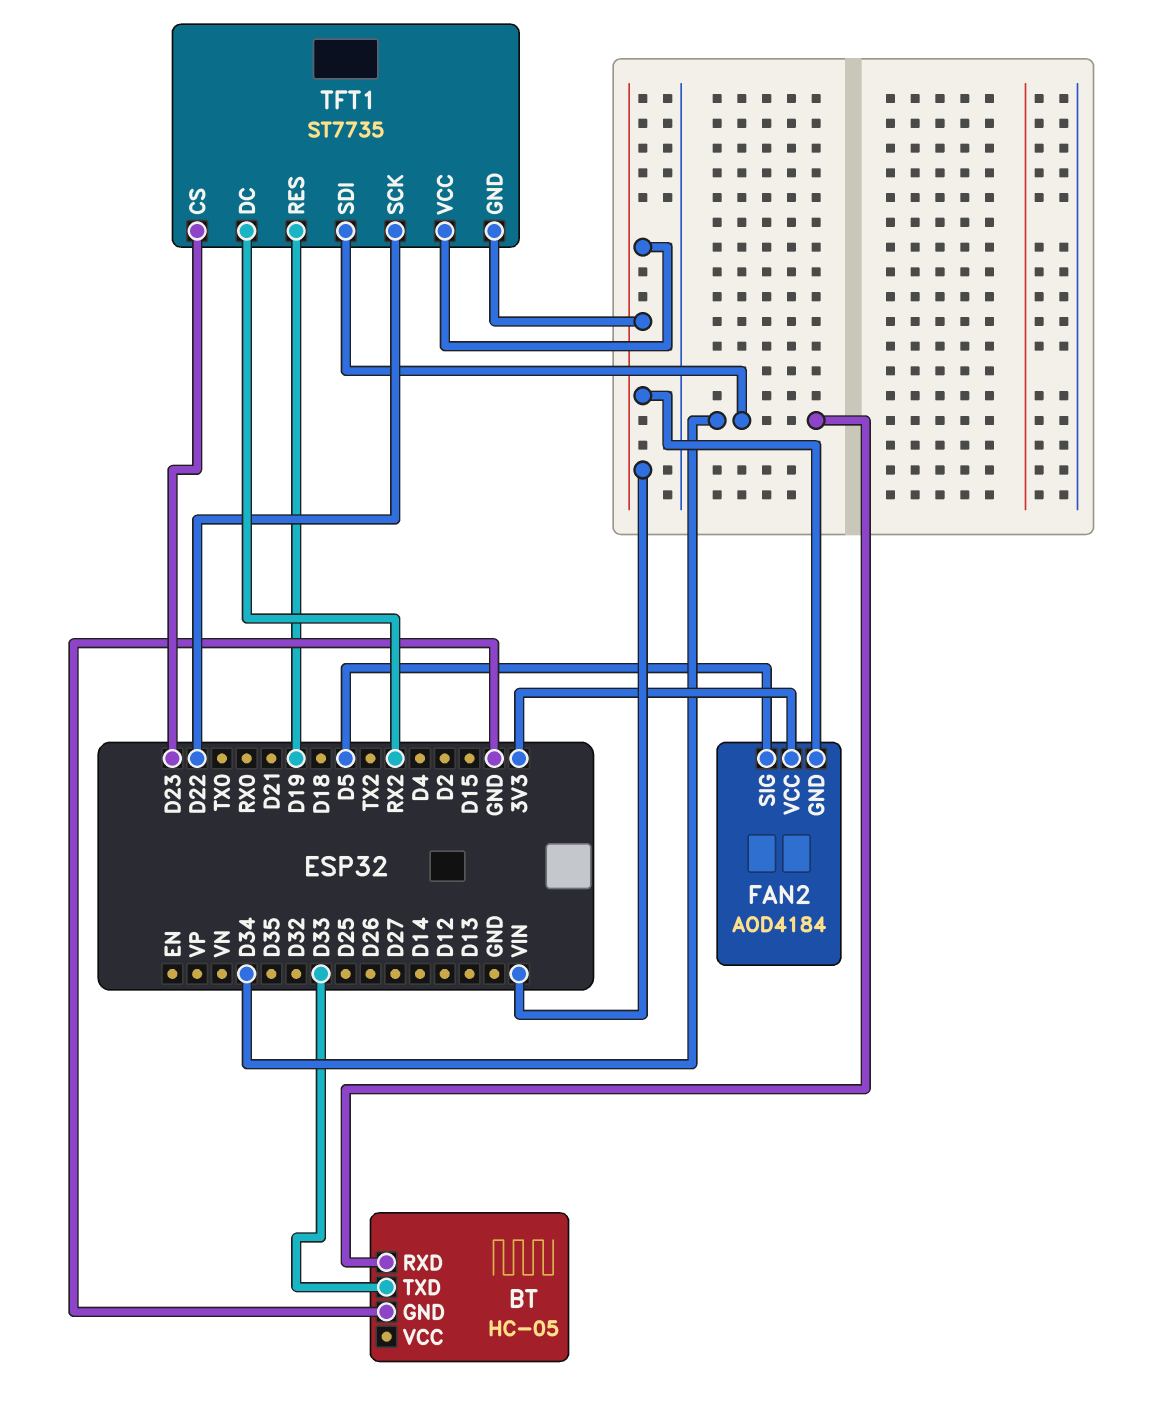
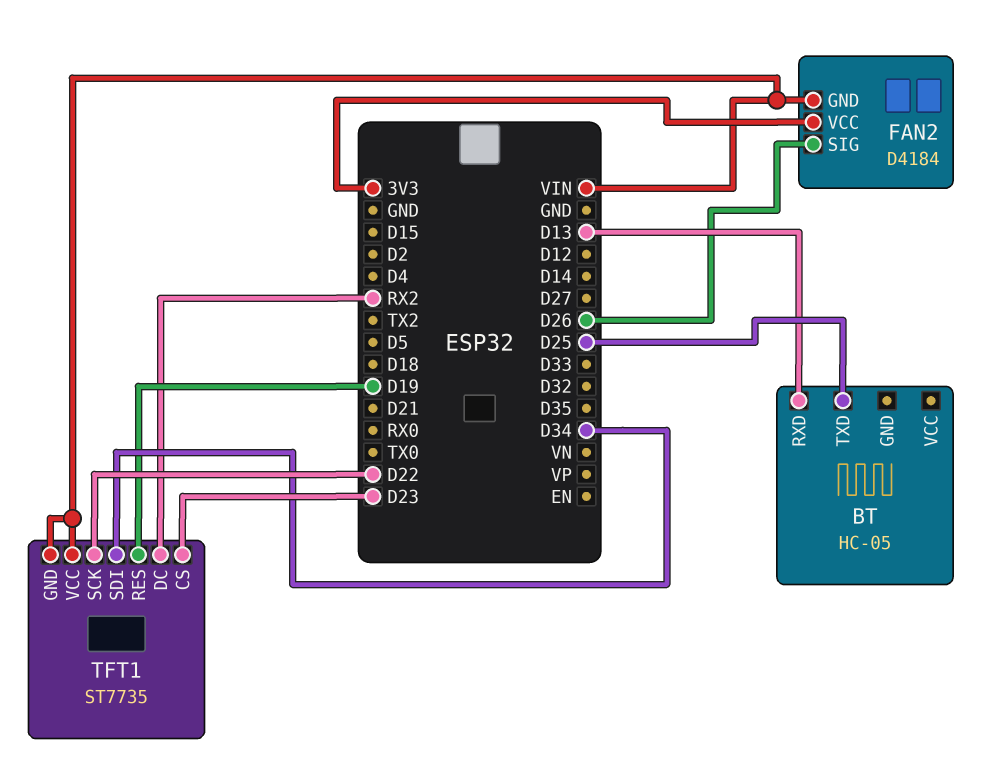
BT pin GND: GND -> none
BT pin RXD: D34 -> D13
BT pin TXD: D33 -> D25
FAN2: AOD4184 -> D4184
FAN2 pin SIG: D5 -> D26

